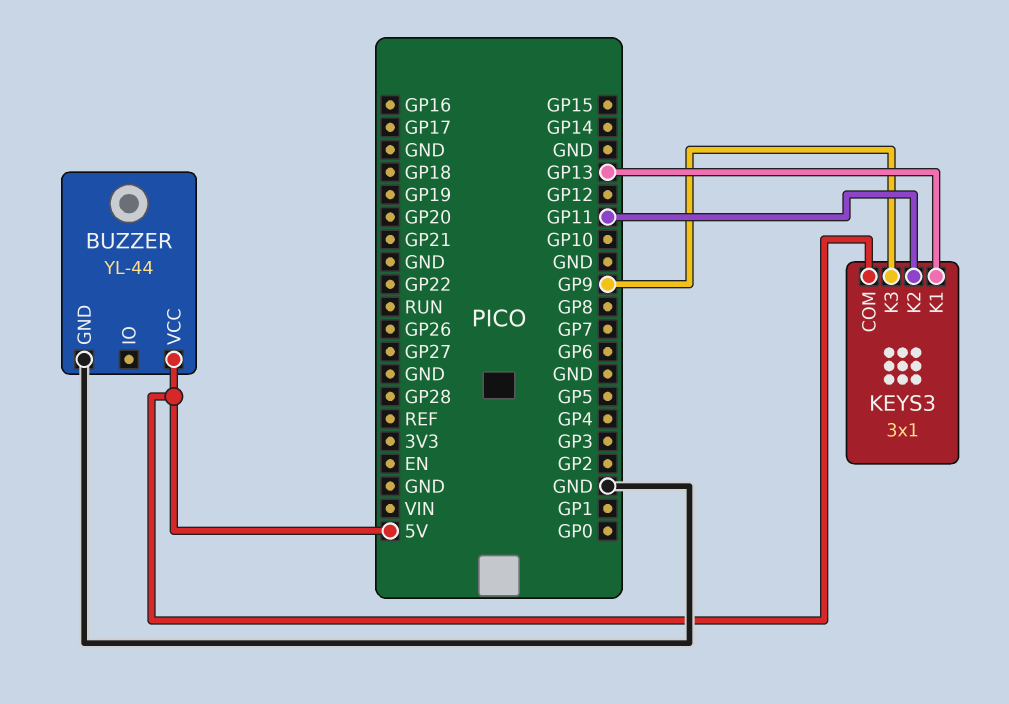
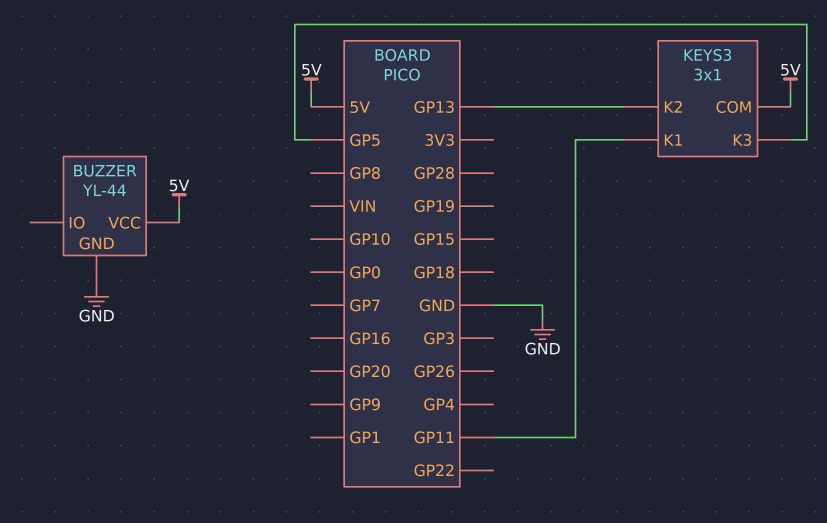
KEYS3 pin K1: GP13 -> GP11
KEYS3 pin K2: GP11 -> GP13
KEYS3 pin K3: GP9 -> GP5

